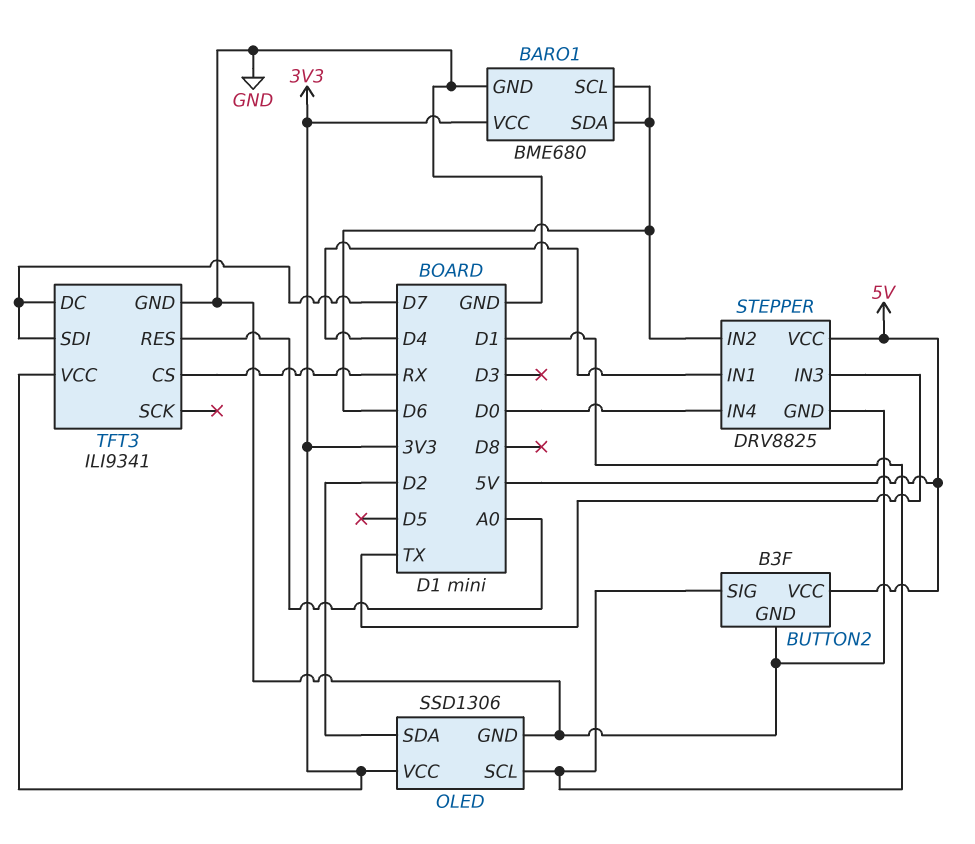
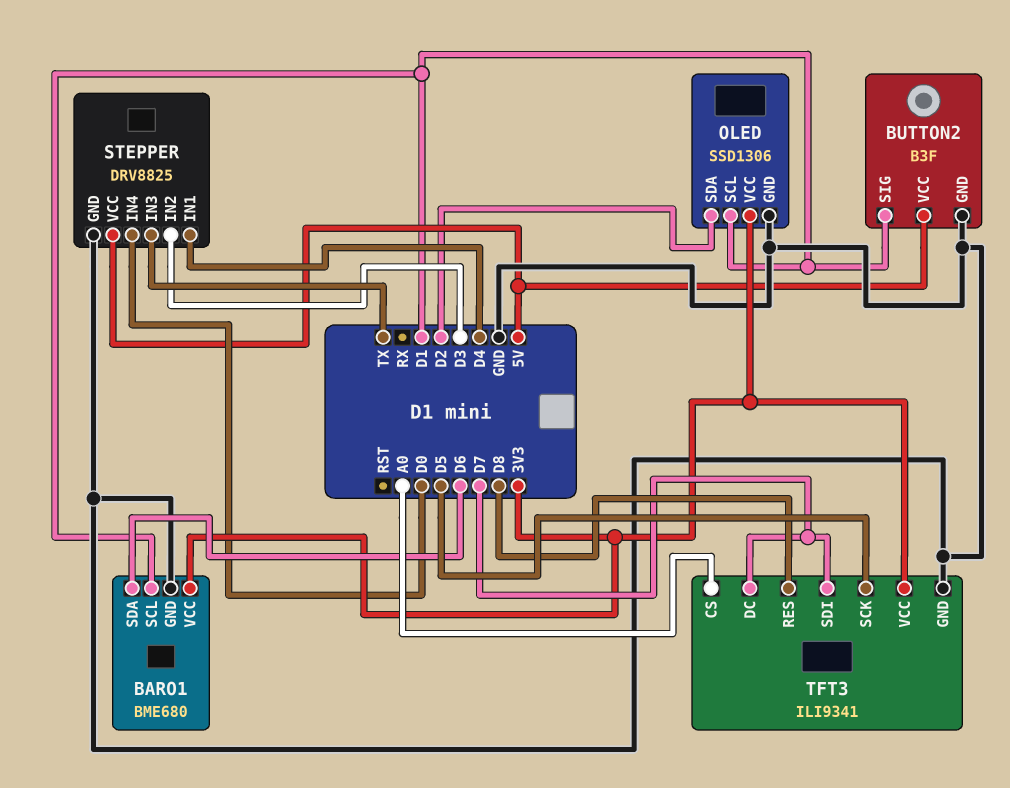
BARO1 pin SCL: D6 -> D1
STEPPER pin IN2: D6 -> D3
TFT3 pin CS: RX -> A0
TFT3 pin RES: A0 -> D8
TFT3 pin SCK: none -> D5

